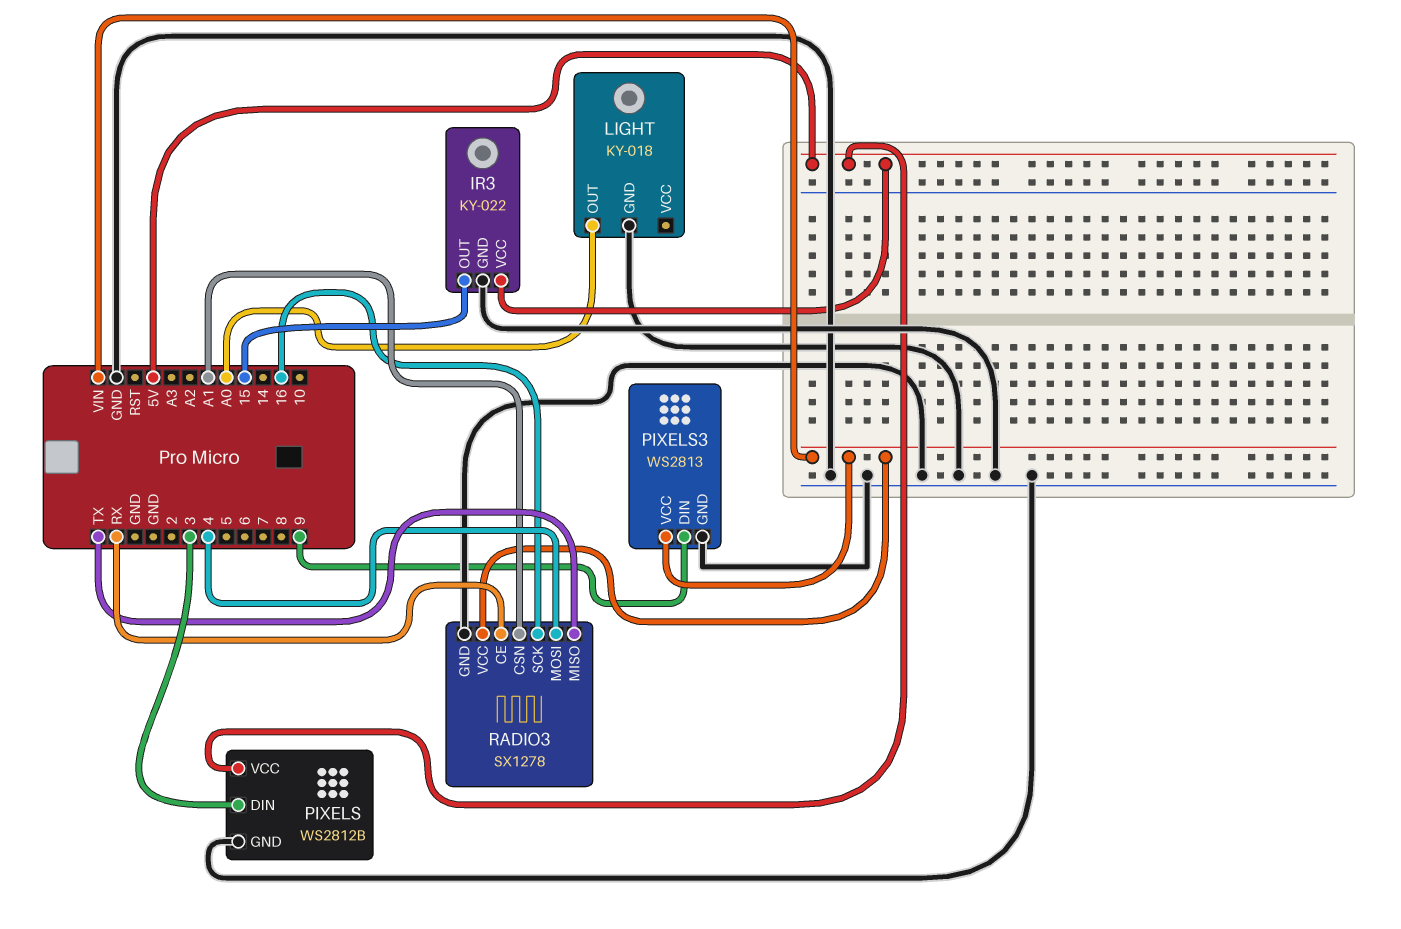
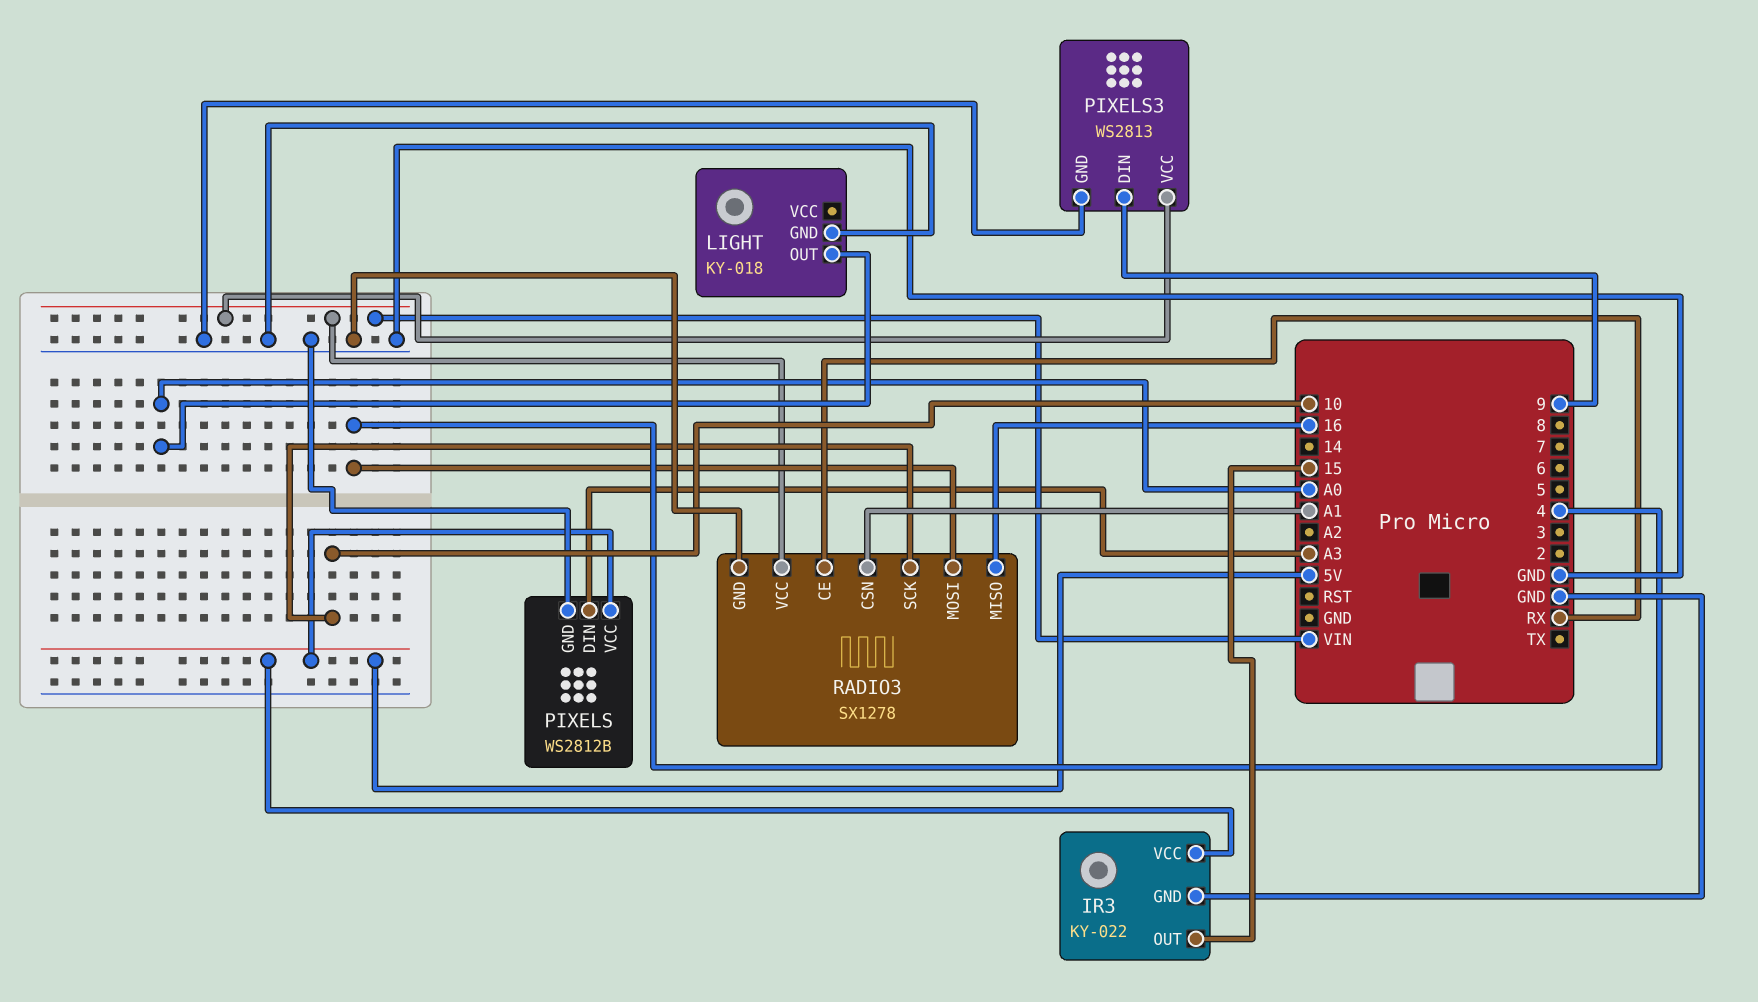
PIXELS pin DIN: 3 -> A3
RADIO3 pin MISO: TX -> 16
RADIO3 pin SCK: 16 -> 10

